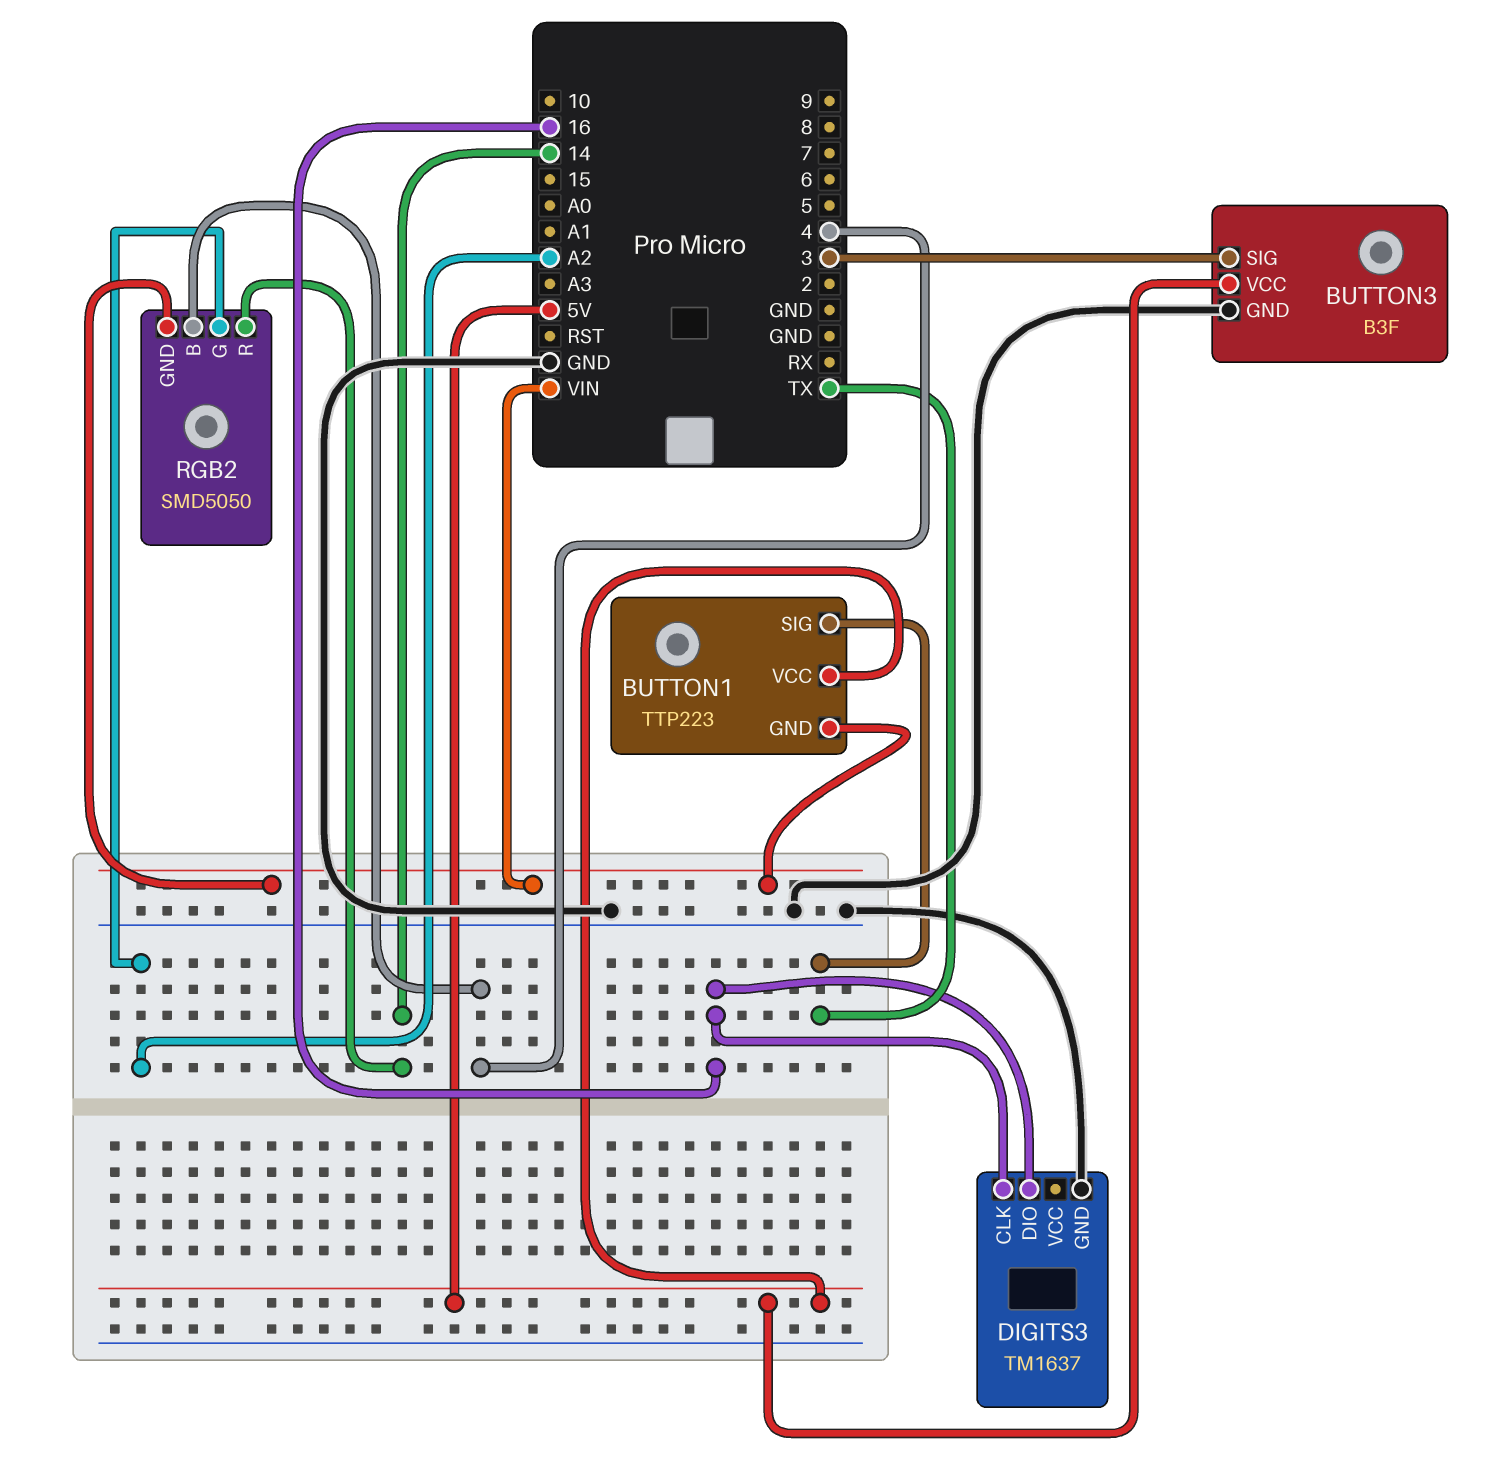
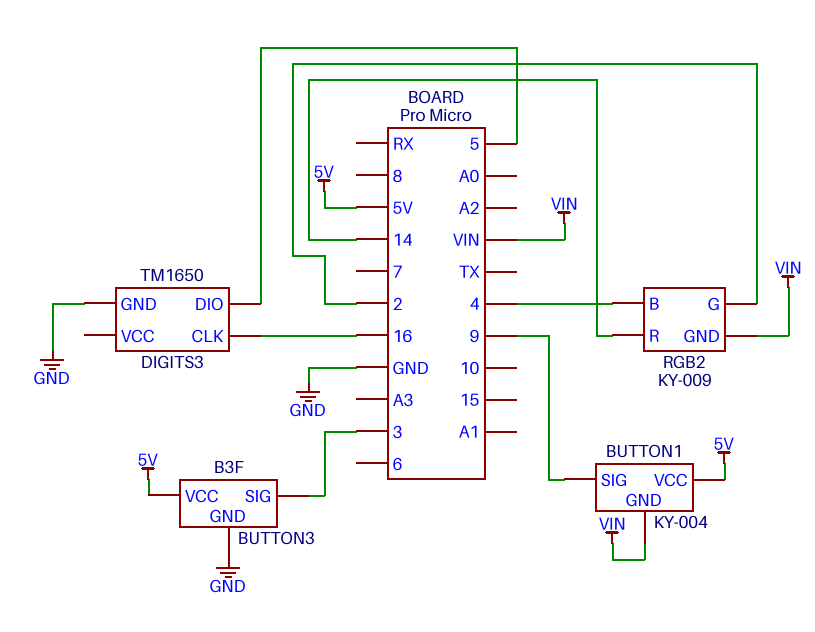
BUTTON1: TTP223 -> KY-004
BUTTON1 pin SIG: TX -> 9
DIGITS3: TM1637 -> TM1650
DIGITS3 pin DIO: 16 -> 5
RGB2: SMD5050 -> KY-009
RGB2 pin G: A2 -> 2

